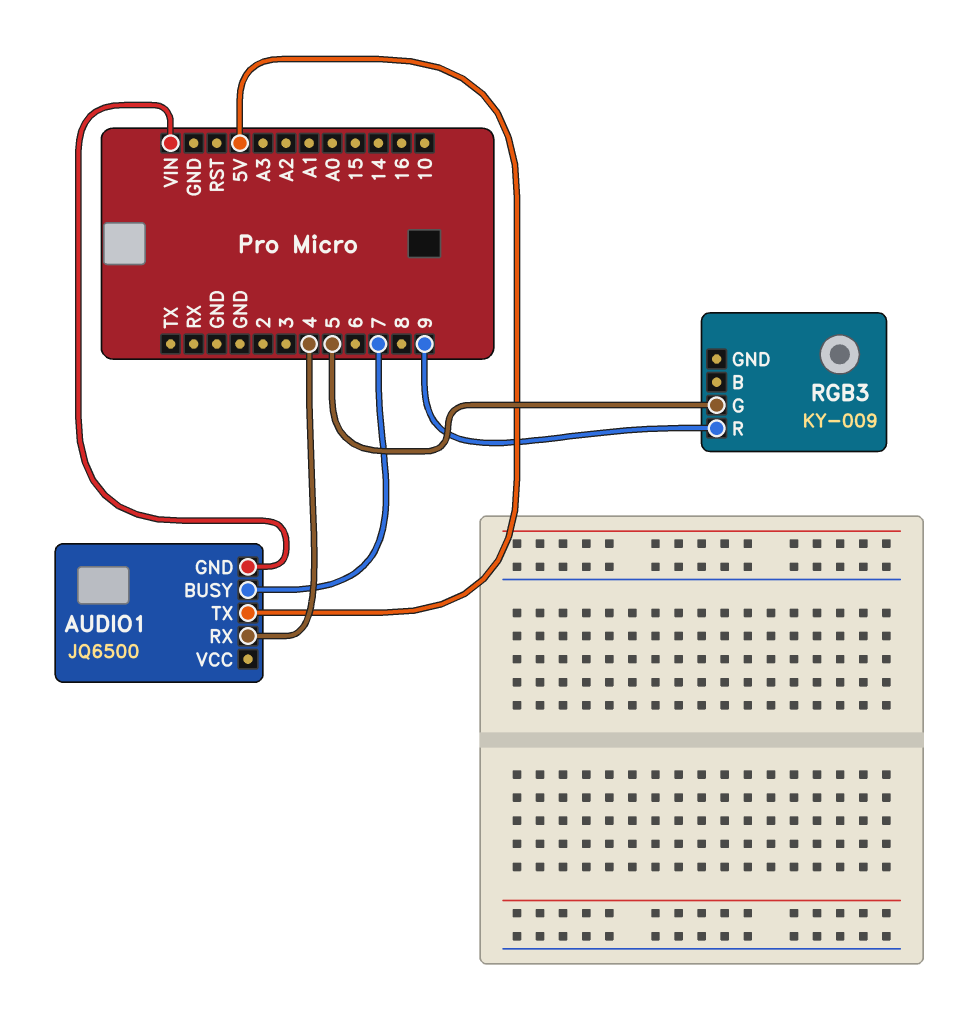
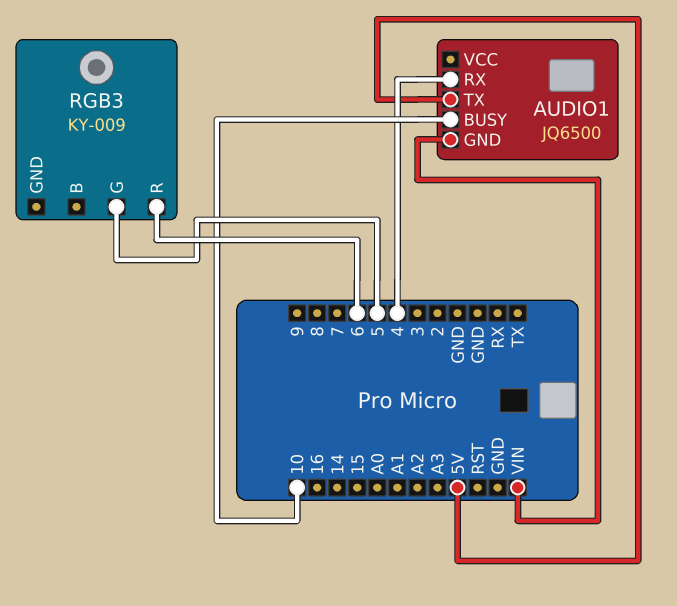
AUDIO1 pin BUSY: 7 -> 10
RGB3 pin R: 9 -> 6

